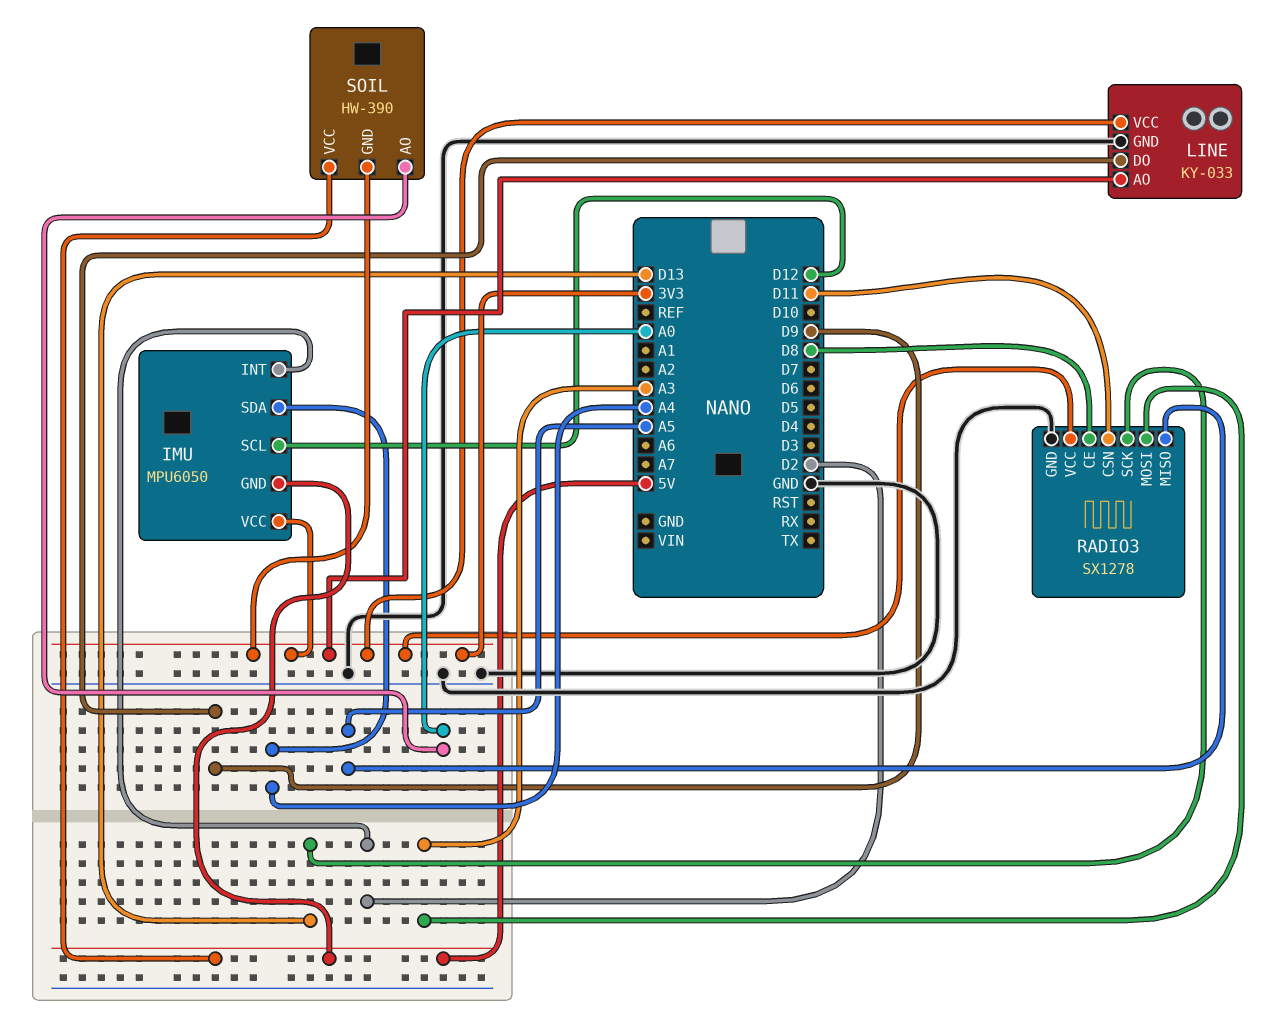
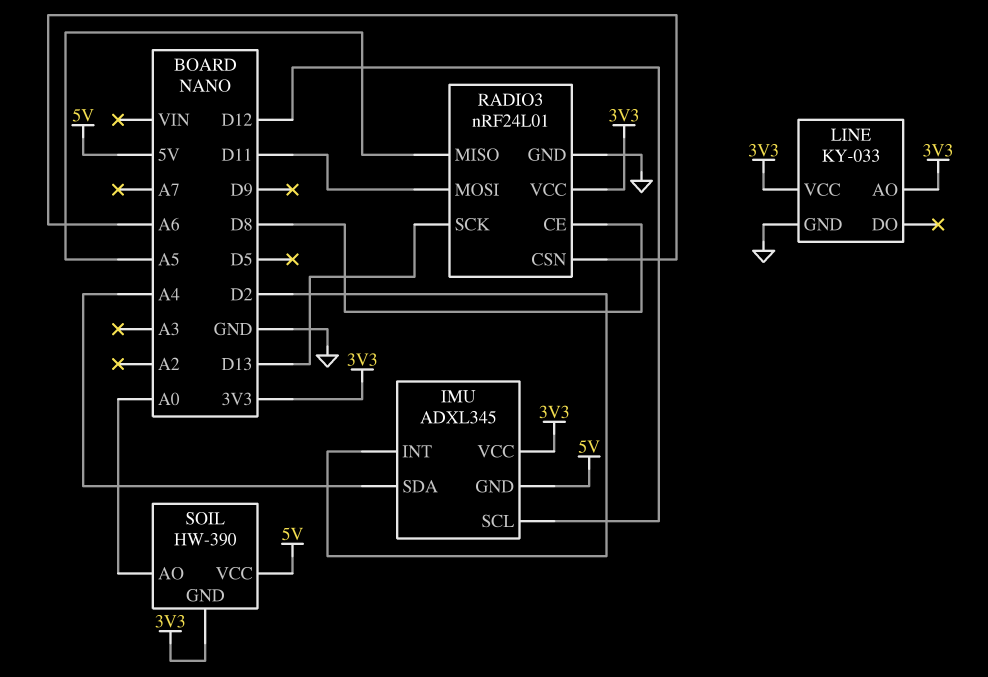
IMU: MPU6050 -> ADXL345
LINE pin DO: D9 -> none
RADIO3: SX1278 -> nRF24L01
RADIO3 pin CSN: D11 -> A6
RADIO3 pin MOSI: A3 -> D11

